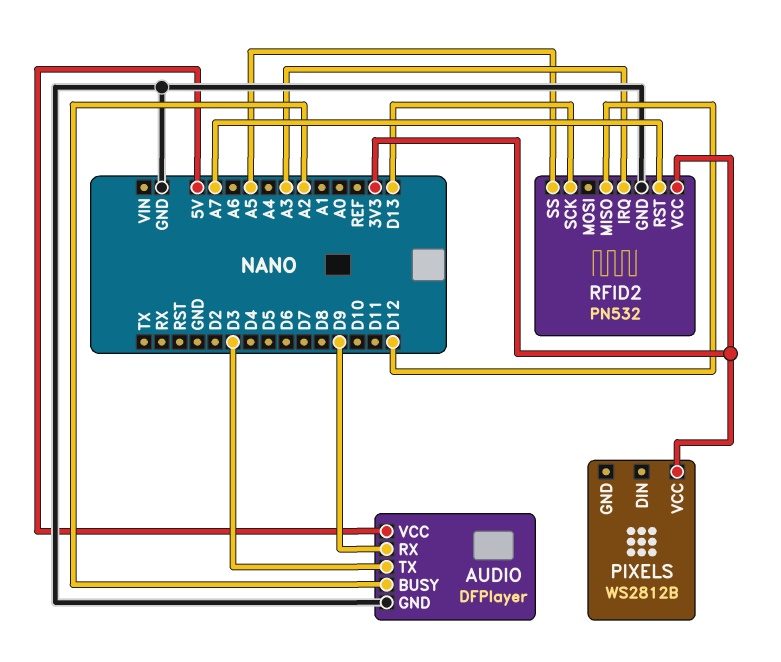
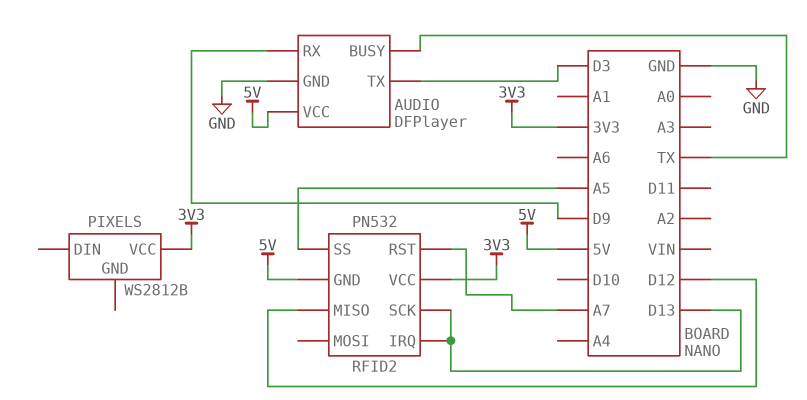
AUDIO pin BUSY: A2 -> TX
RFID2 pin GND: GND -> 5V
RFID2 pin IRQ: A3 -> D13

